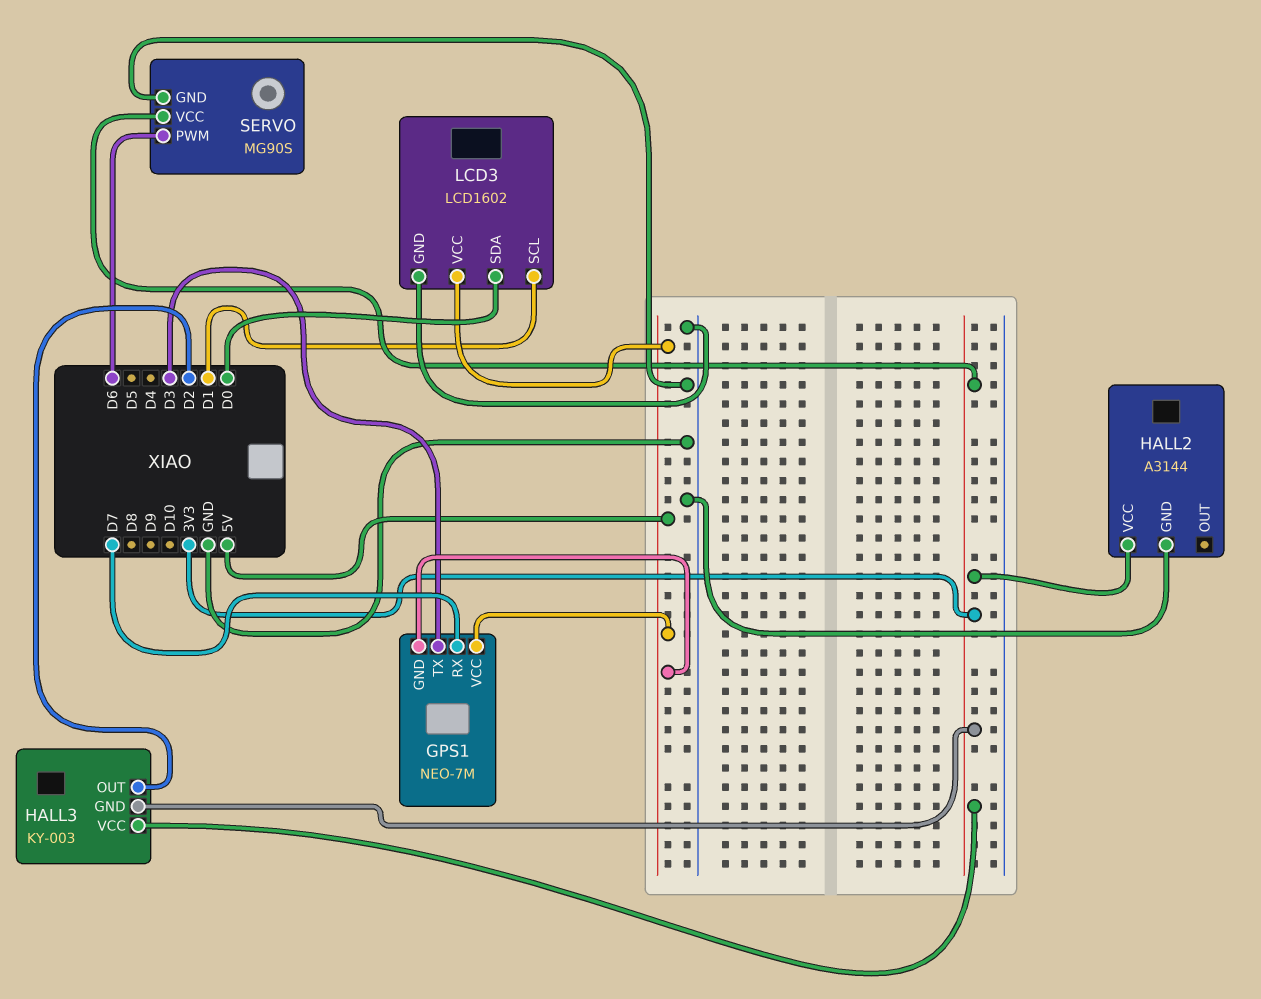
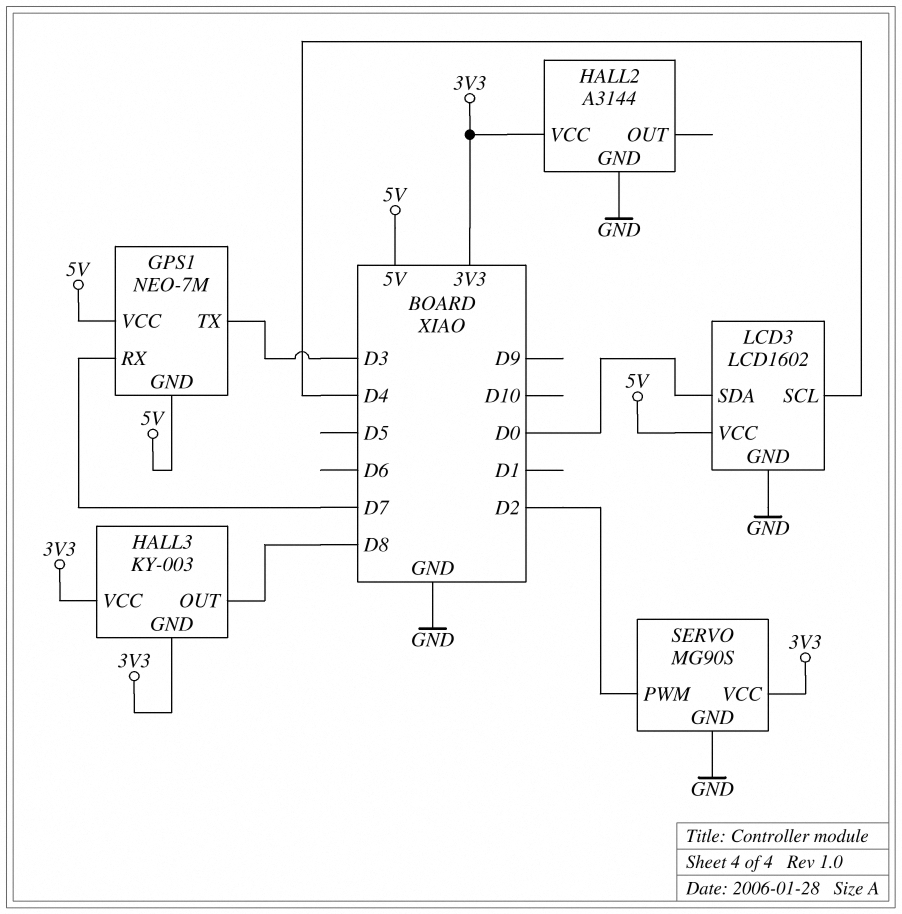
HALL3 pin OUT: D2 -> D8
LCD3 pin SCL: D1 -> D4
SERVO pin PWM: D6 -> D2

